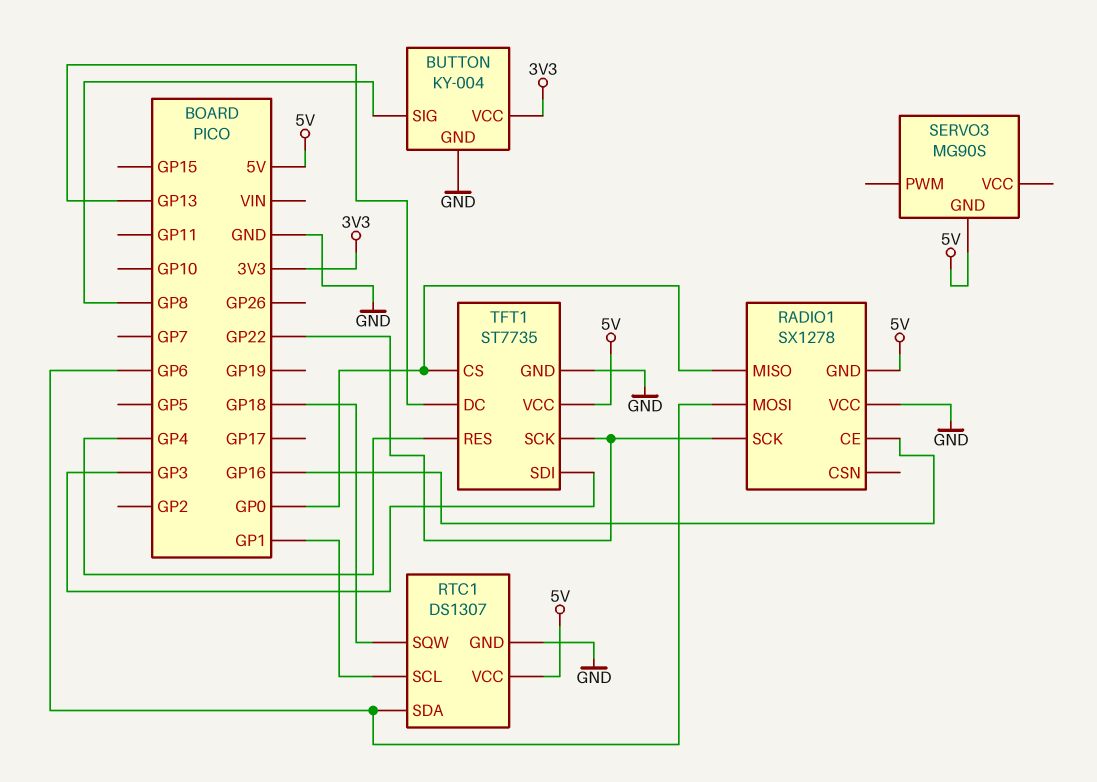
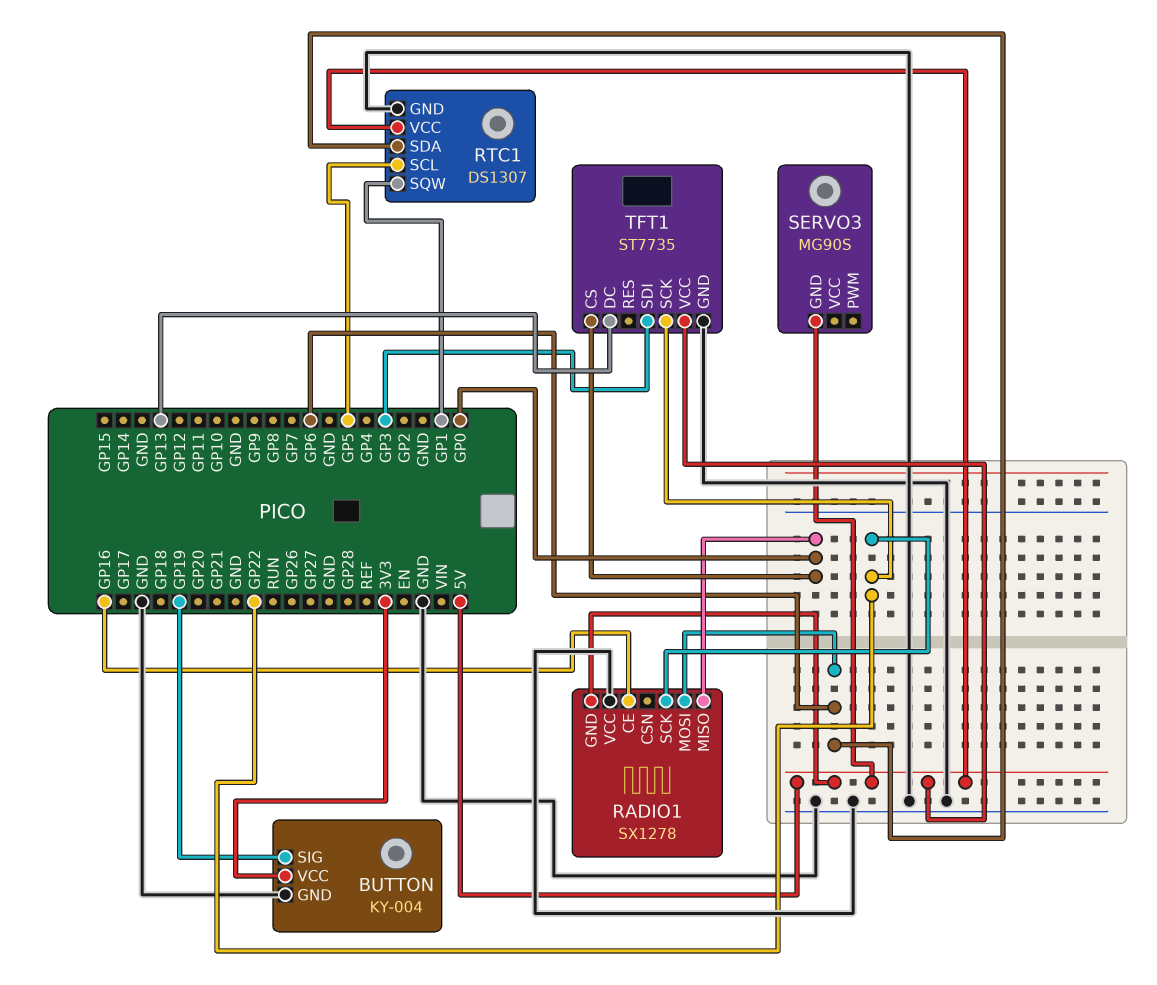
BUTTON pin SIG: GP8 -> GP19
RTC1 pin SCL: GP1 -> GP5
RTC1 pin SQW: GP18 -> GP1
TFT1 pin RES: GP4 -> none

